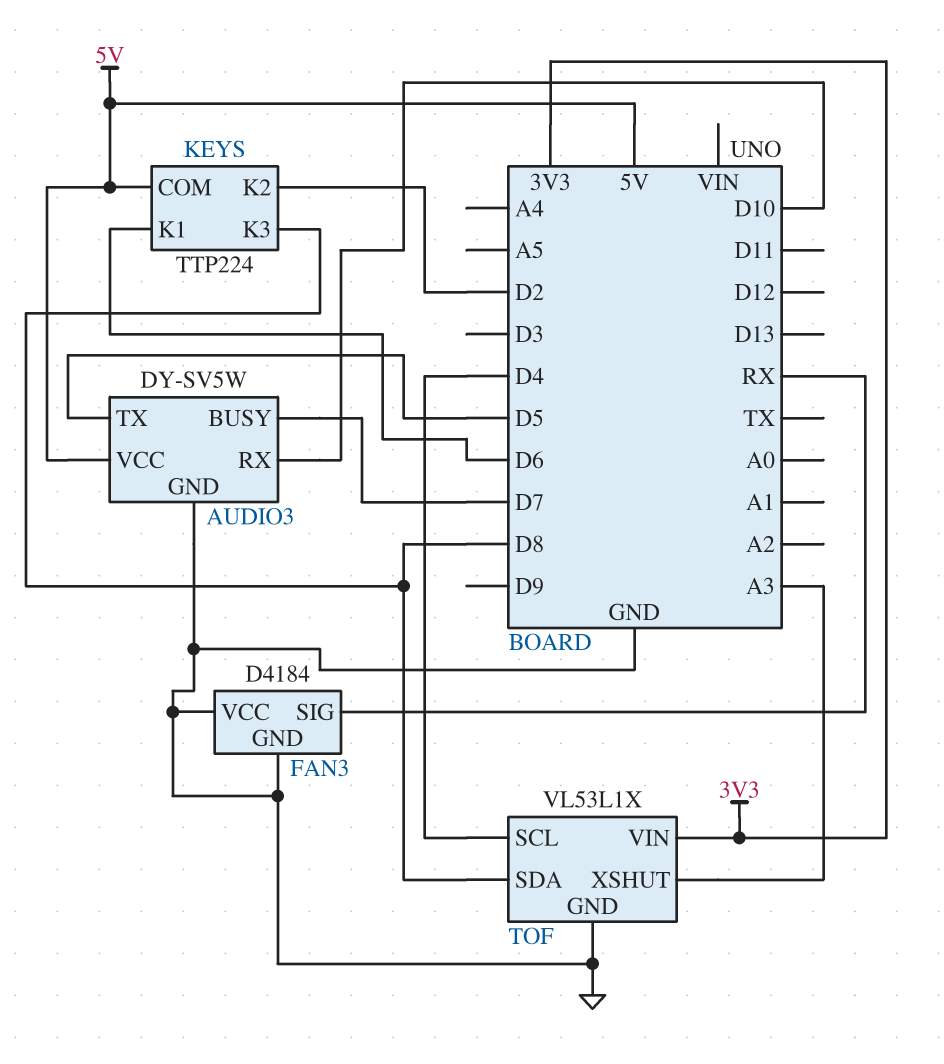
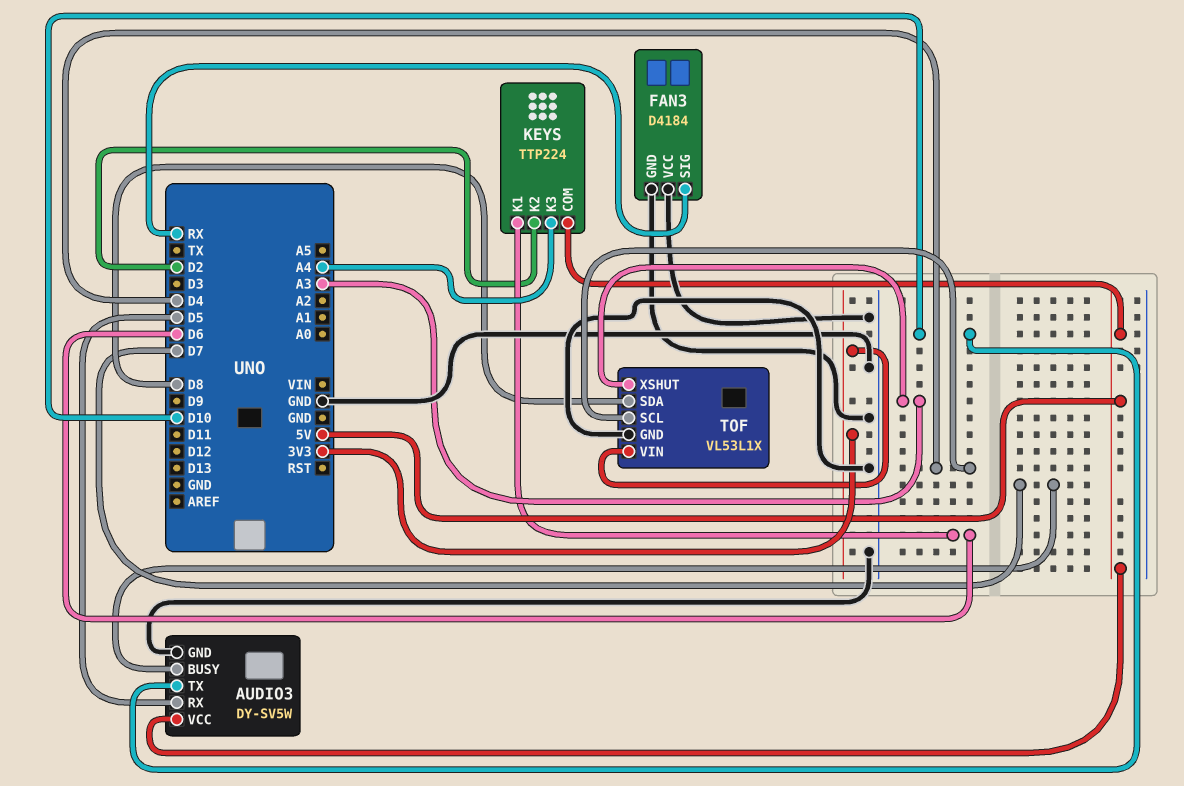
AUDIO3 pin RX: D10 -> D5
AUDIO3 pin TX: D5 -> D10
KEYS pin K3: D8 -> A4

